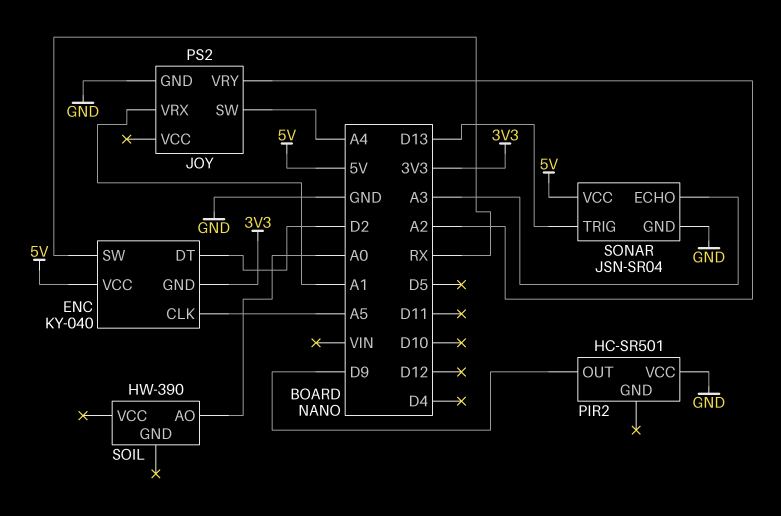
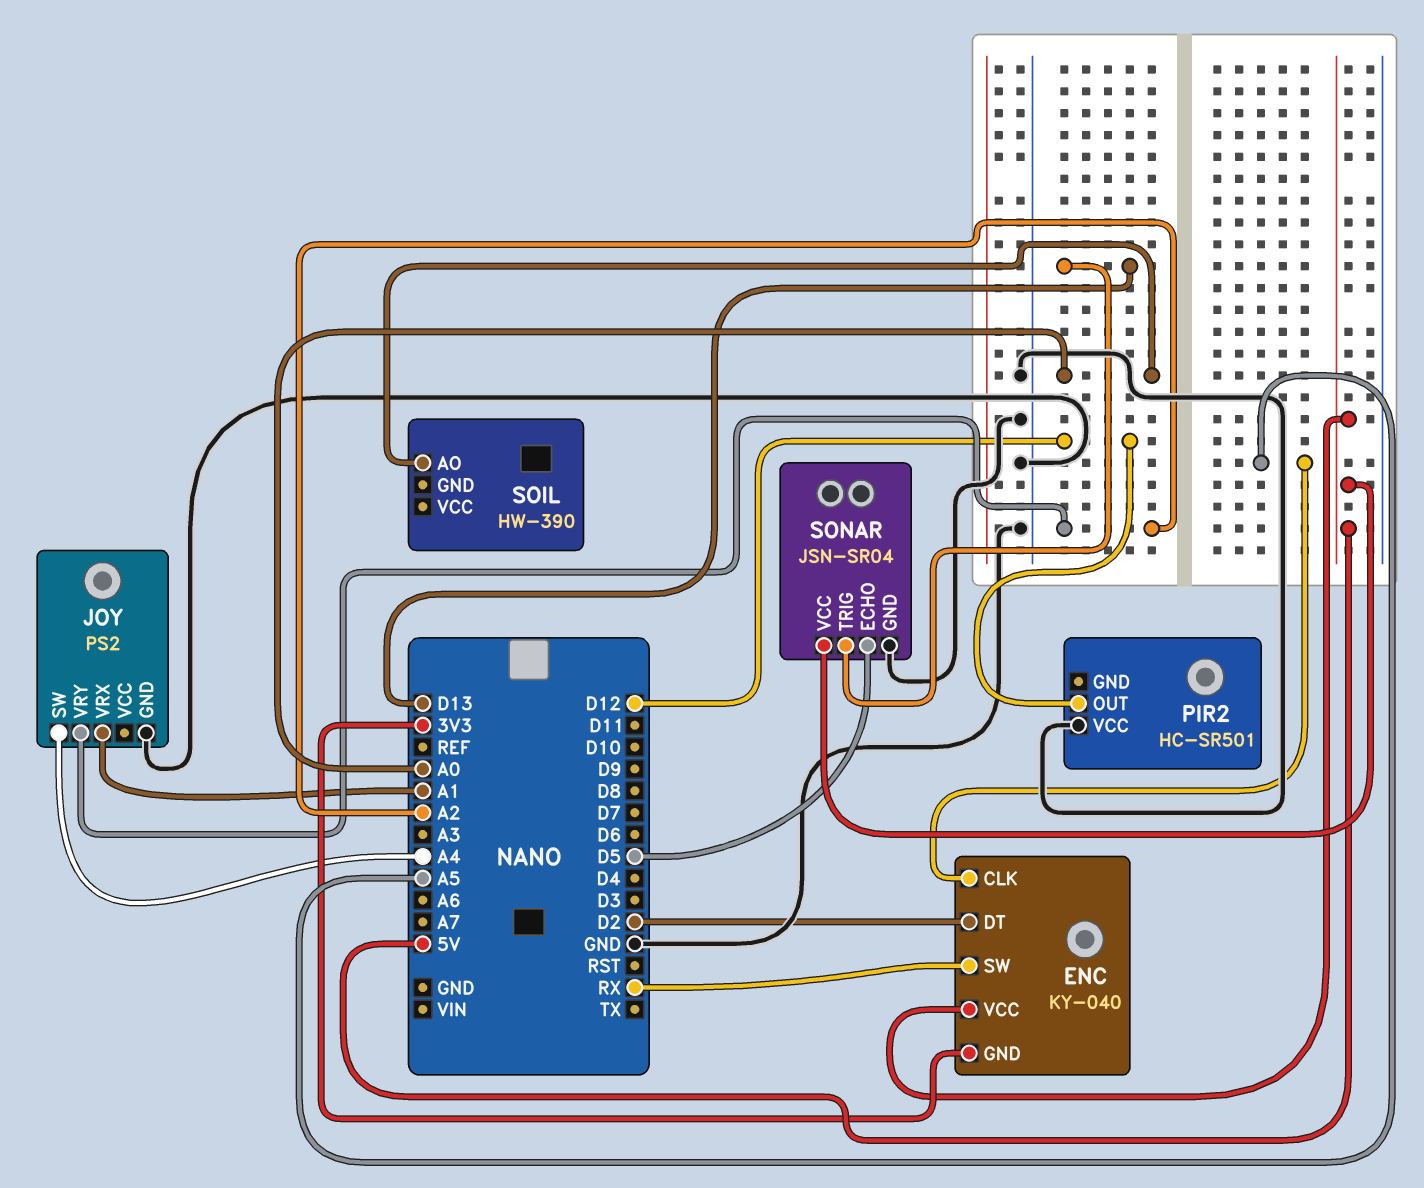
PIR2 pin OUT: D9 -> D12
SONAR pin ECHO: A3 -> D5

